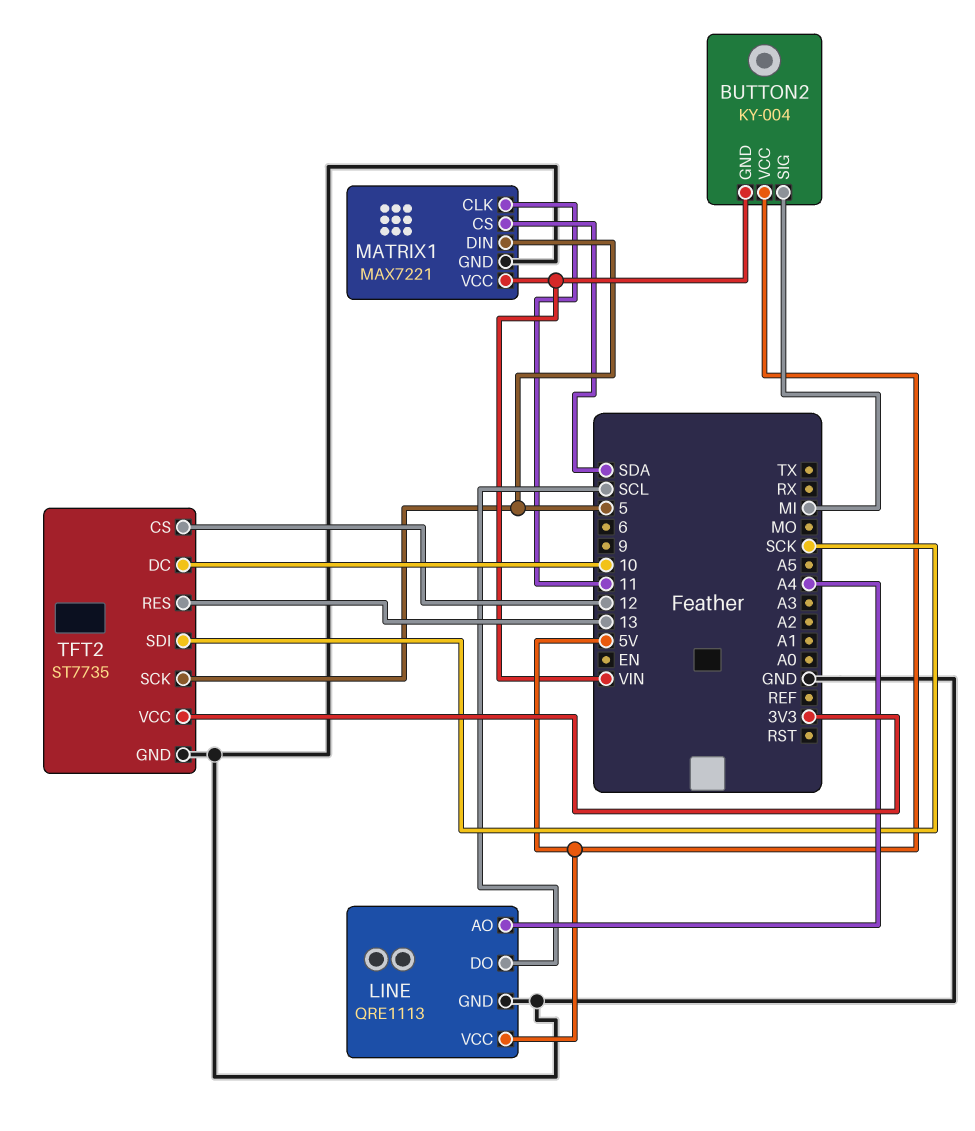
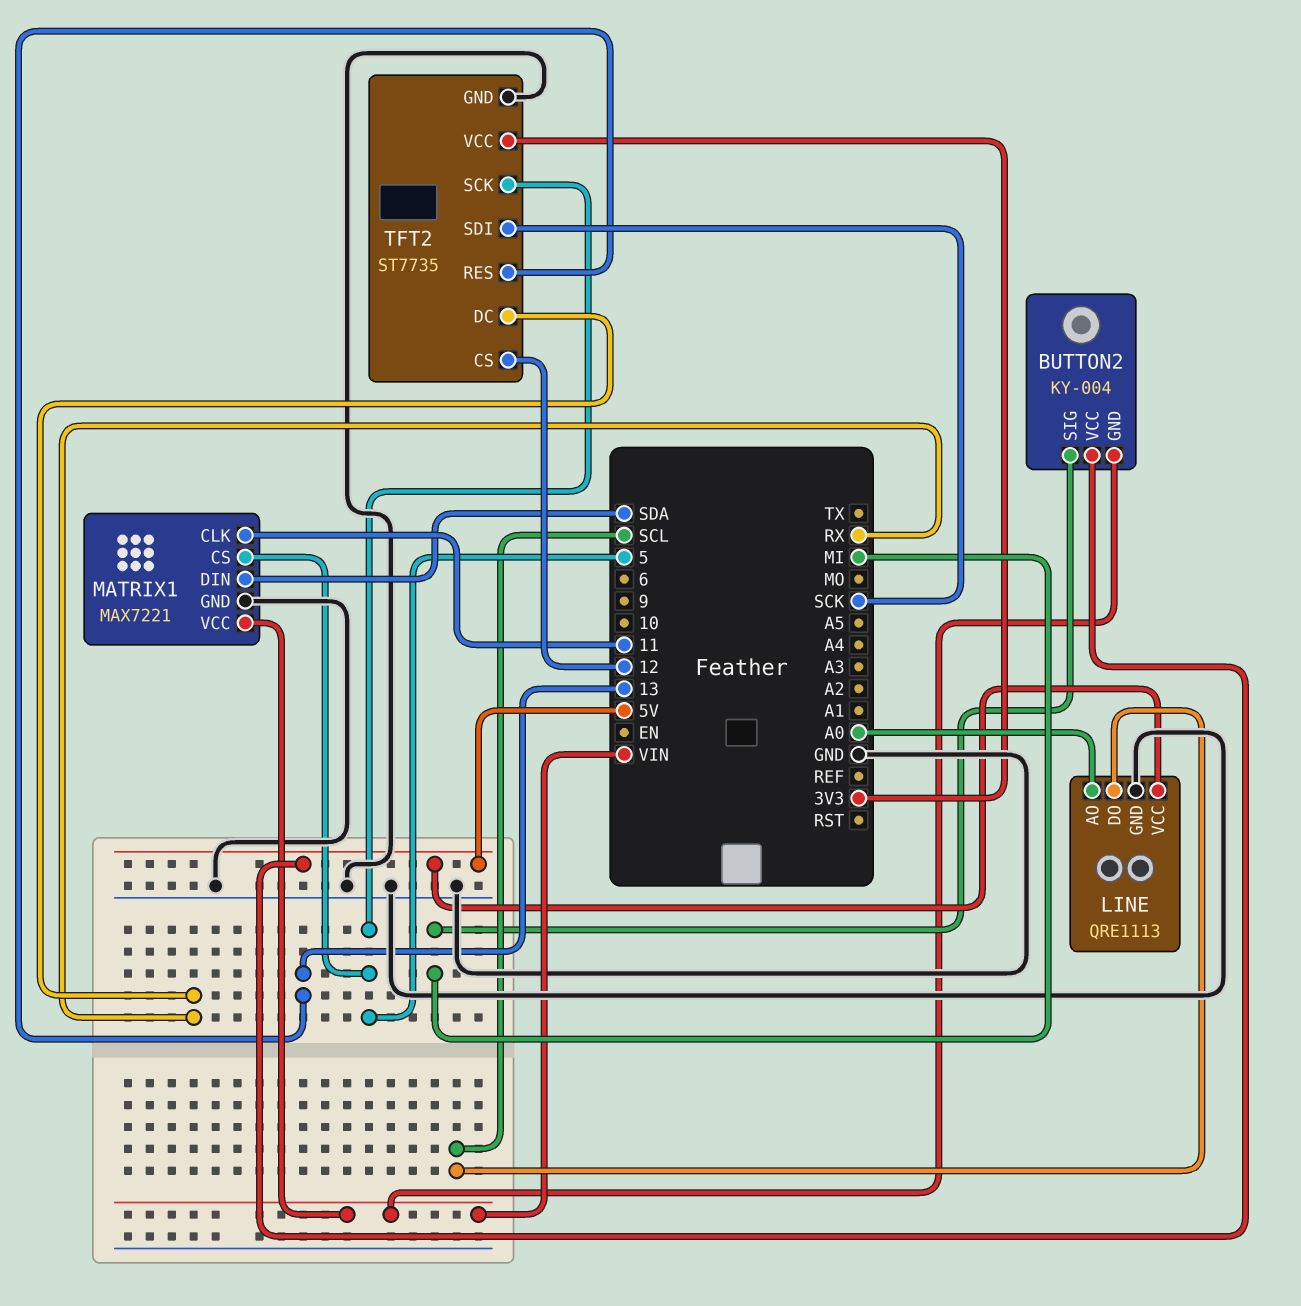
LINE pin AO: A4 -> A0
MATRIX1 pin CS: SDA -> 5
MATRIX1 pin DIN: 5 -> SDA
TFT2 pin DC: 10 -> RX

